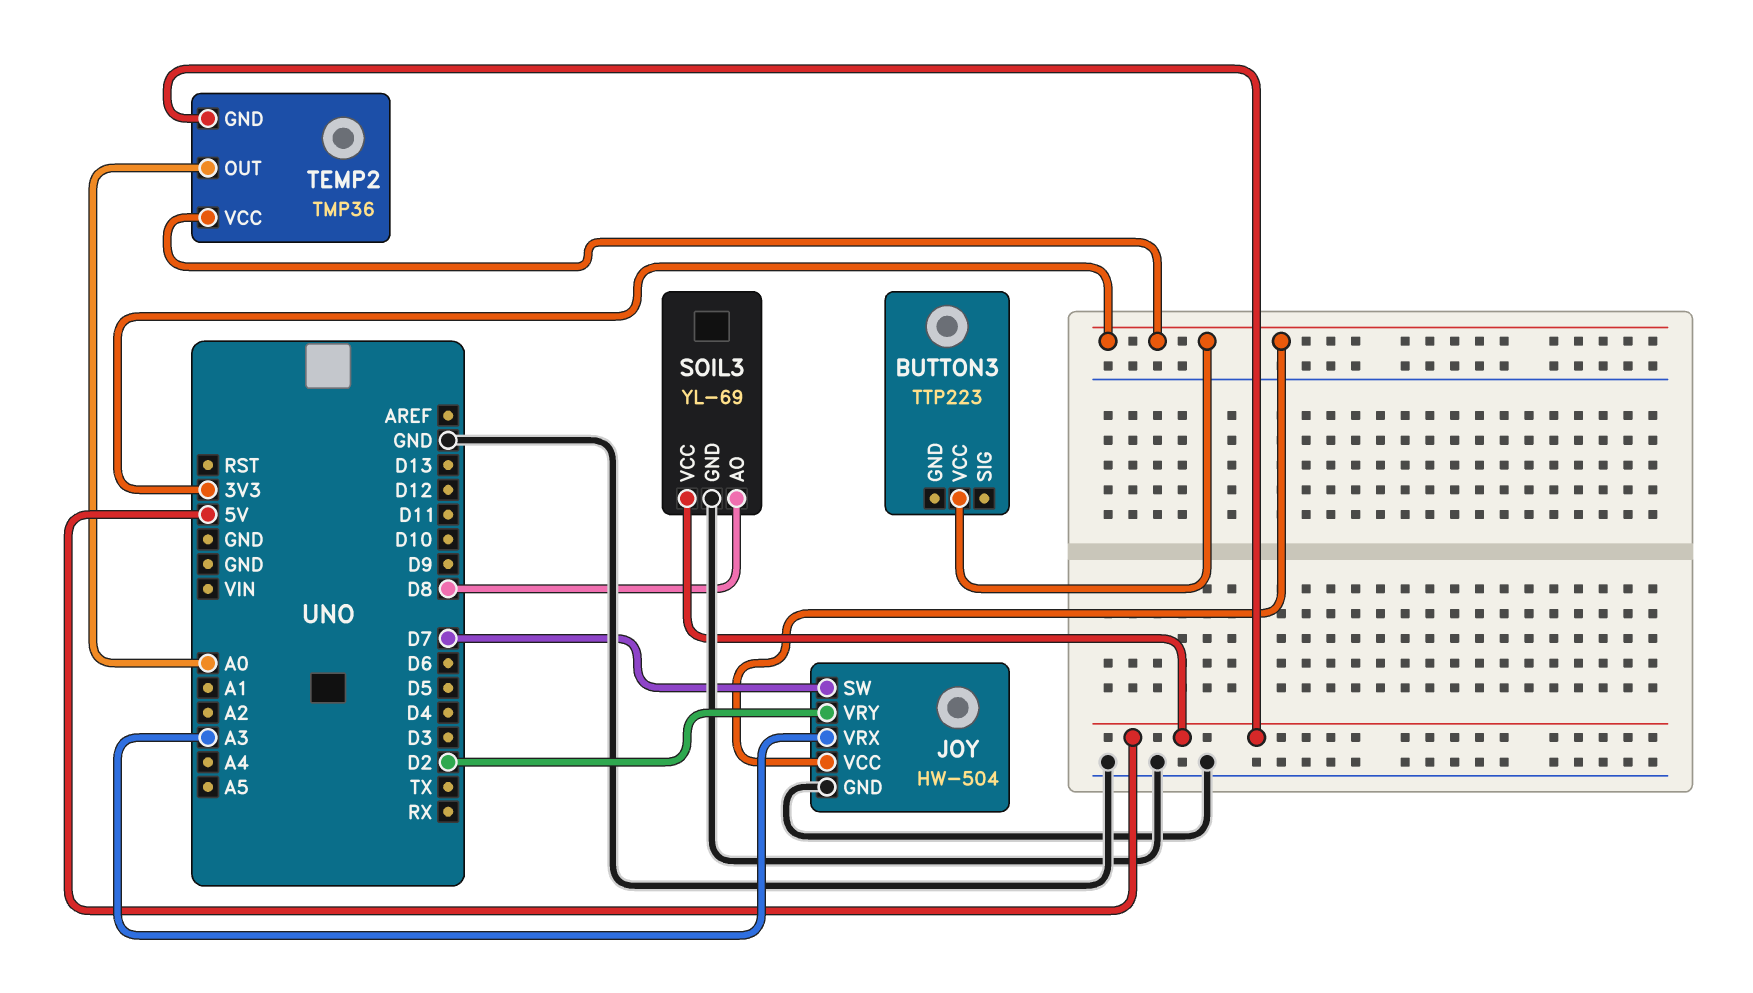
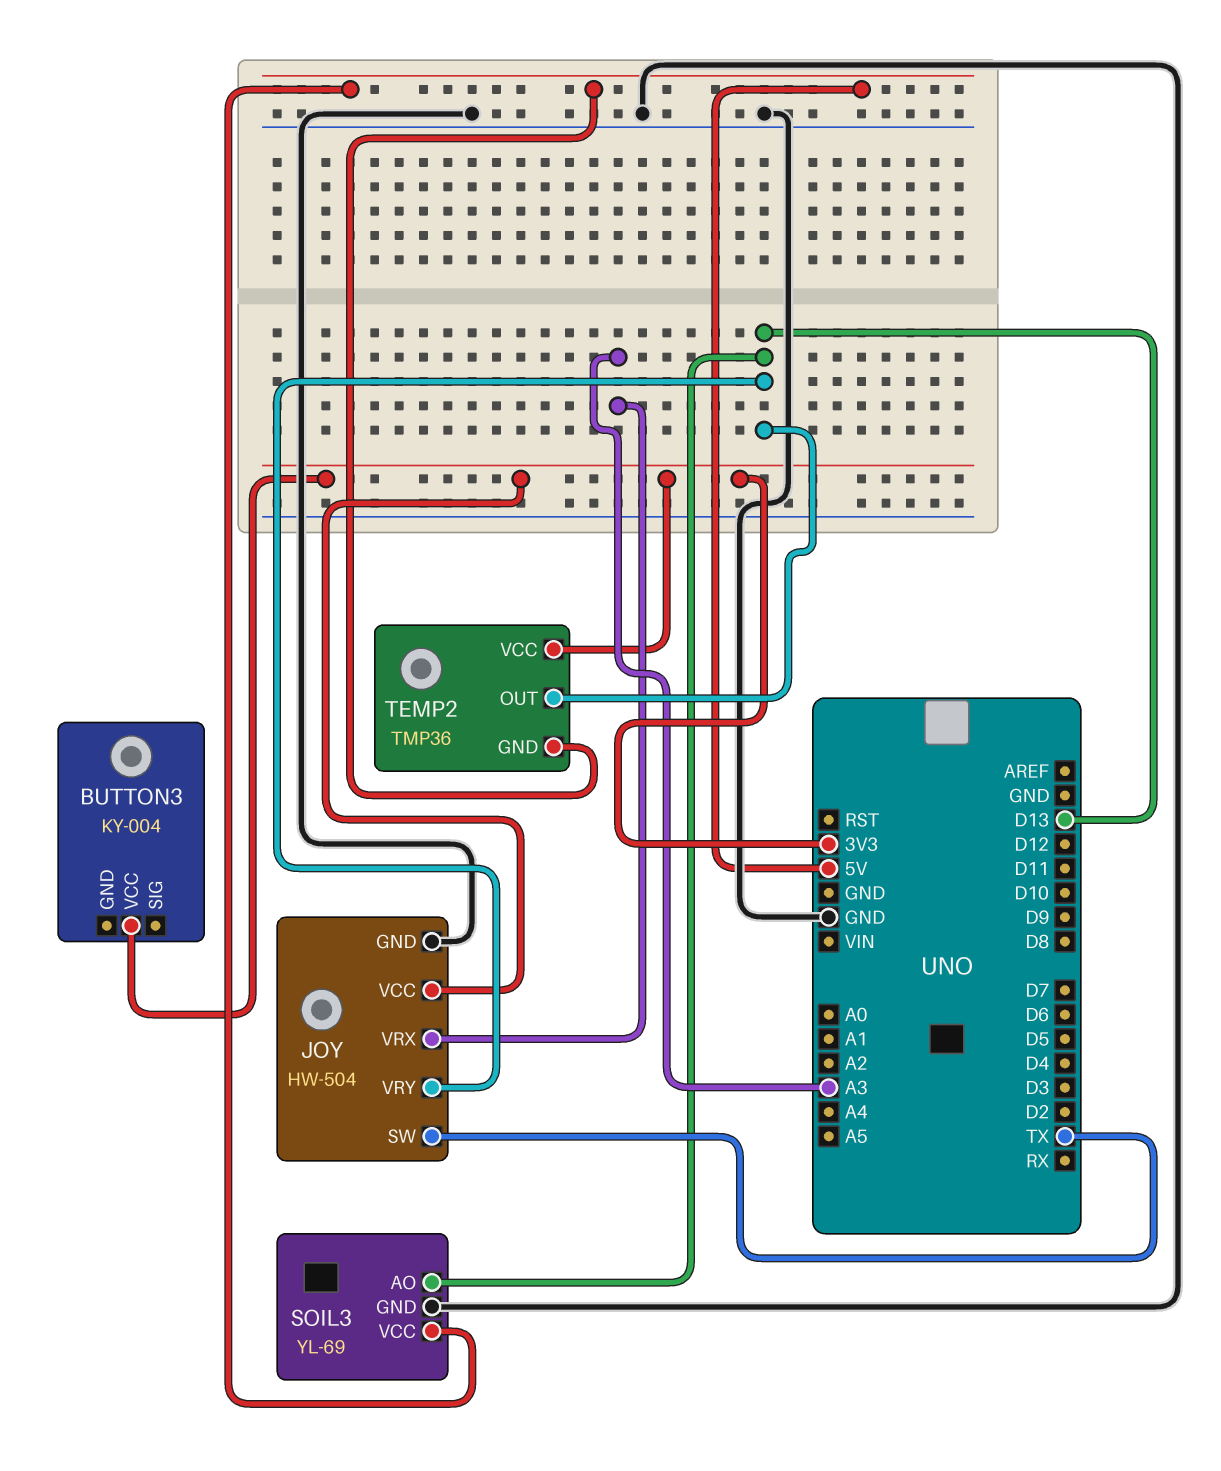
BUTTON3: TTP223 -> KY-004
JOY pin SW: D7 -> TX
JOY pin VRY: D2 -> D13
SOIL3 pin AO: D8 -> D13
TEMP2 pin OUT: A0 -> D13

